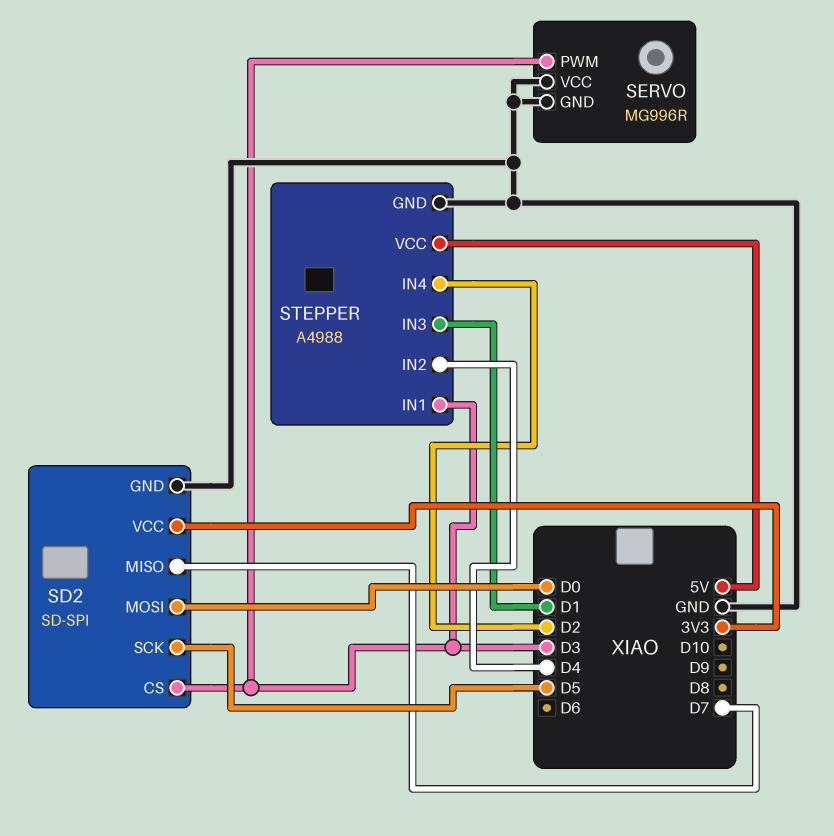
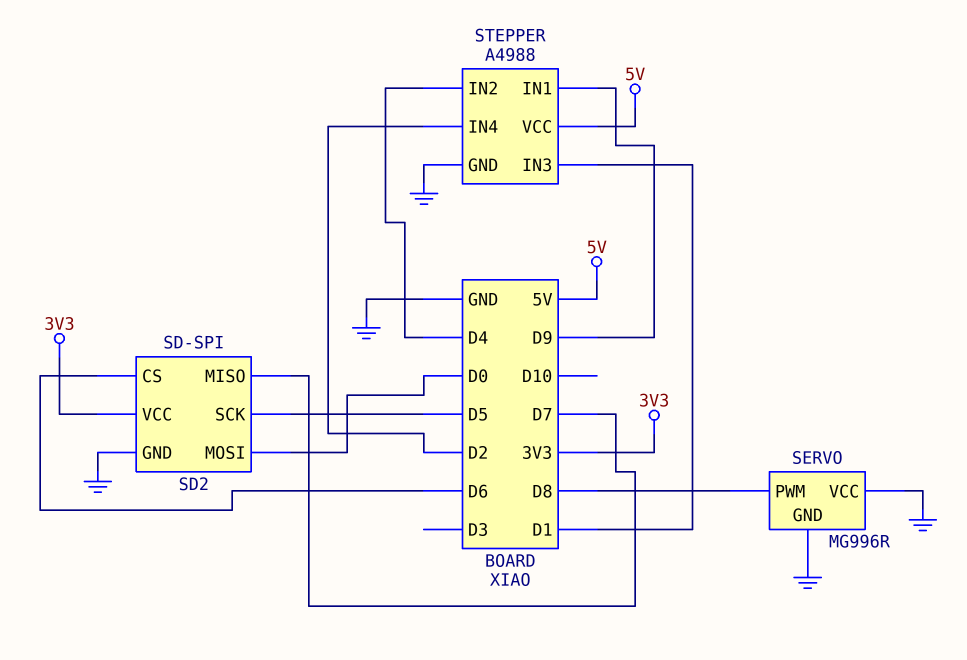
SD2 pin CS: D3 -> D6
SERVO pin PWM: D3 -> D8
STEPPER pin IN1: D3 -> D9

